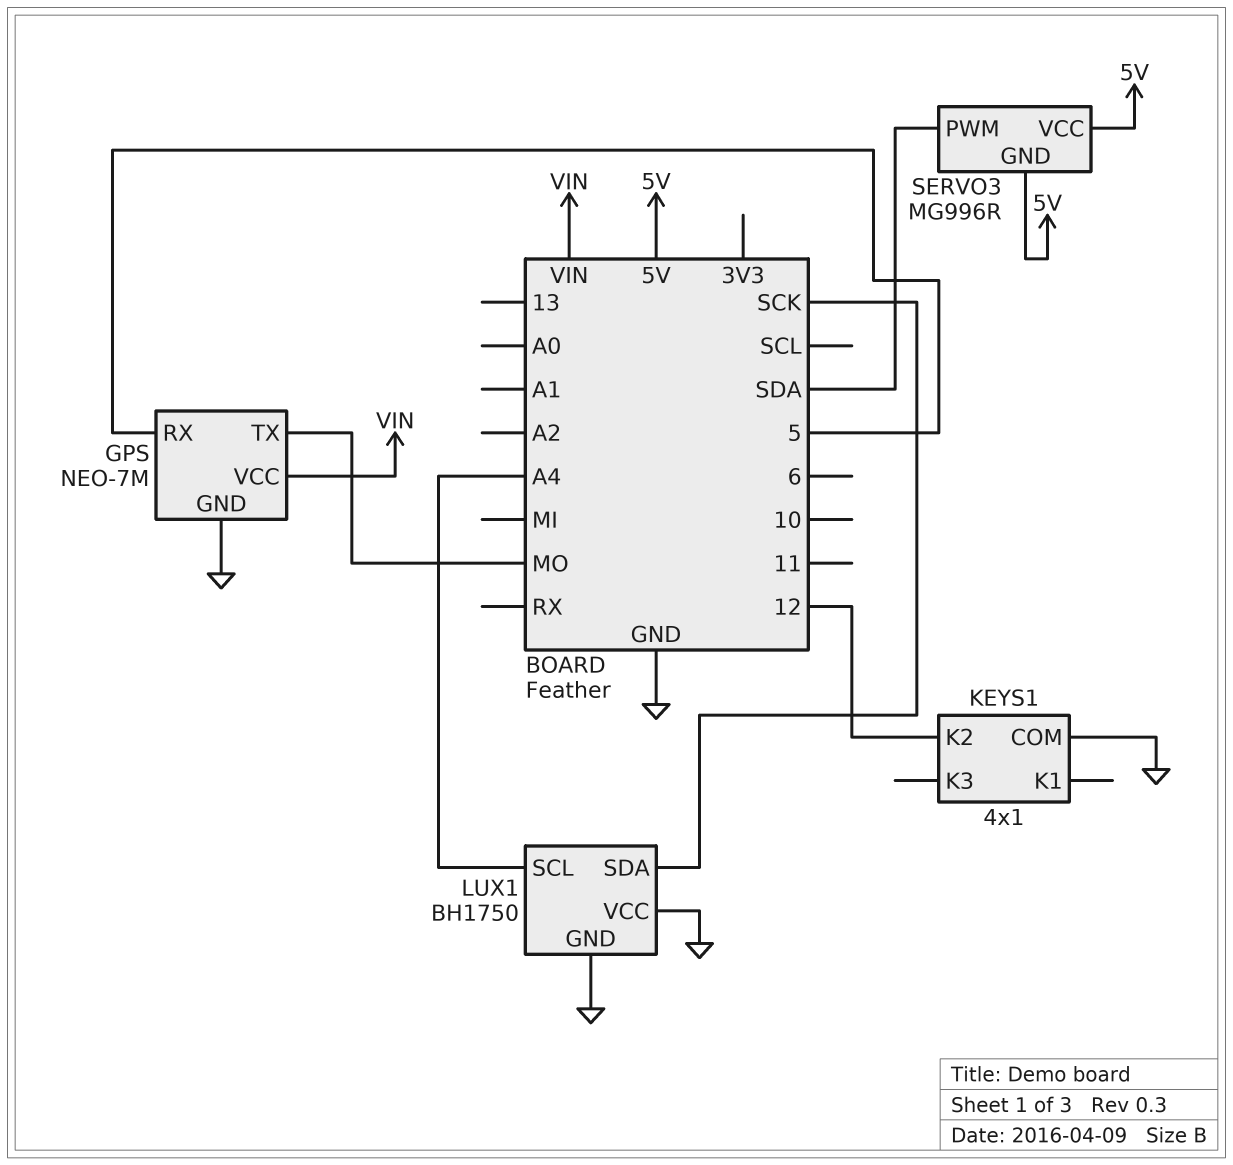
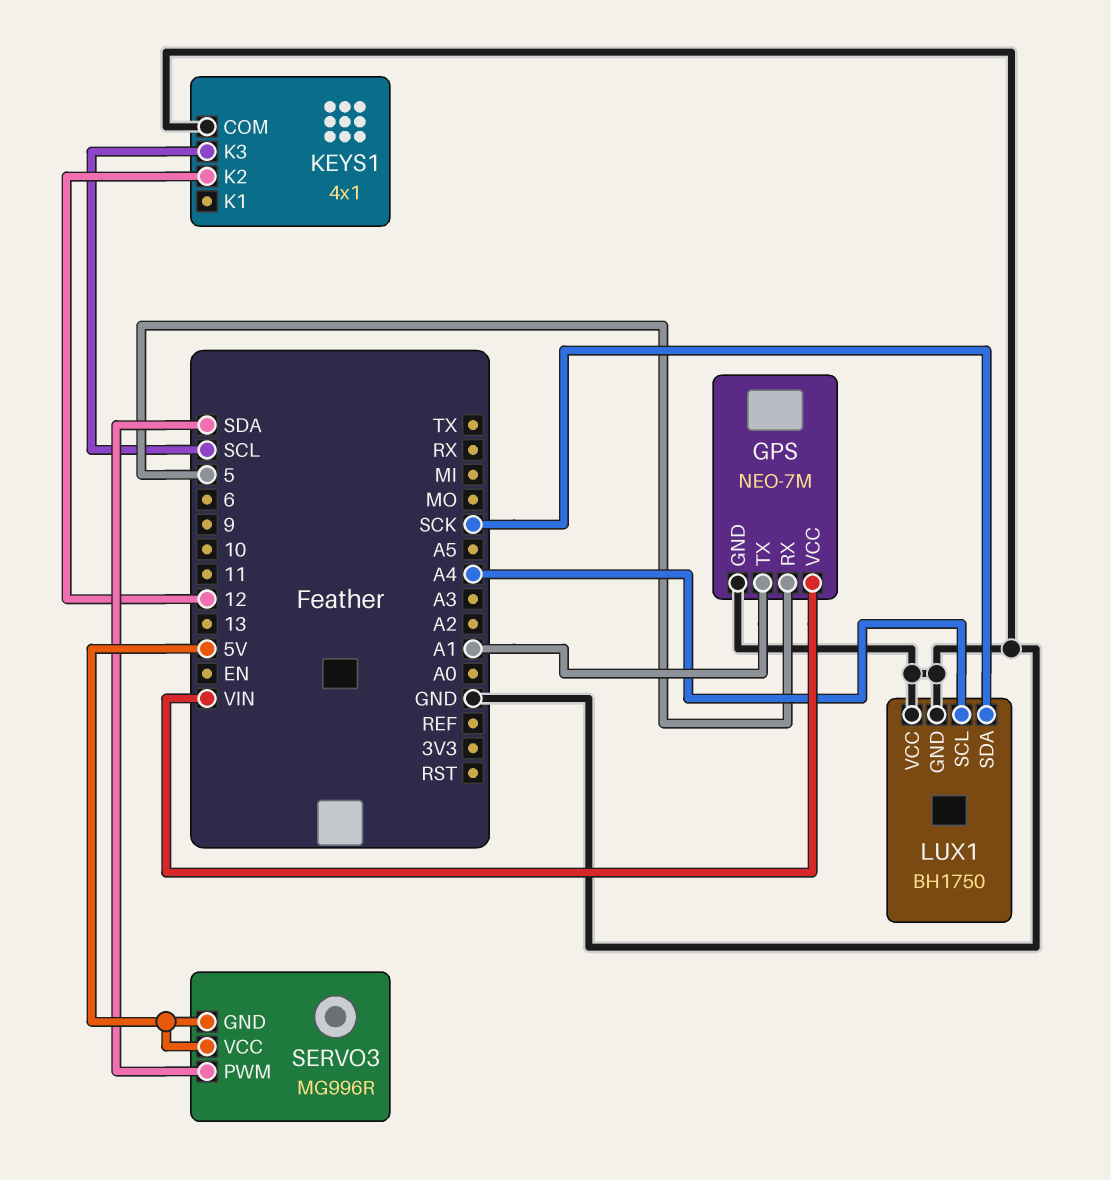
GPS pin TX: MO -> A1
KEYS1 pin K3: none -> SCL

